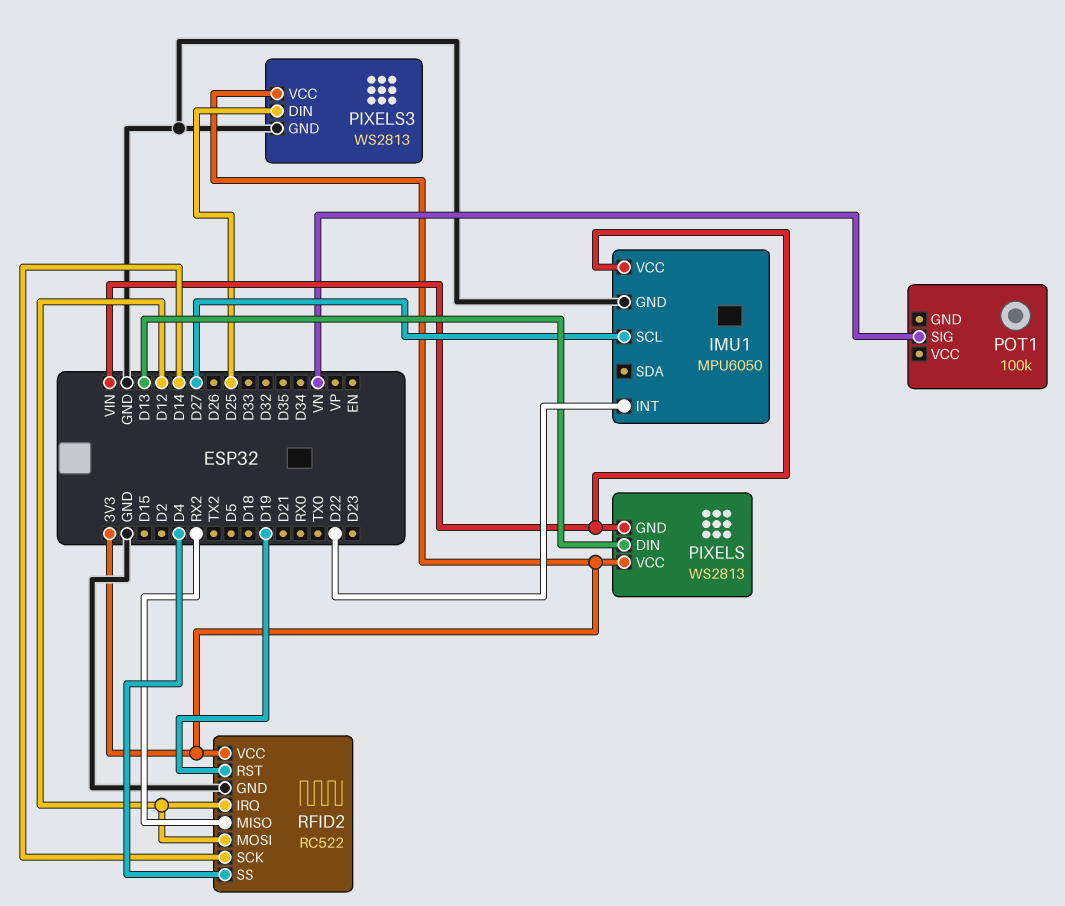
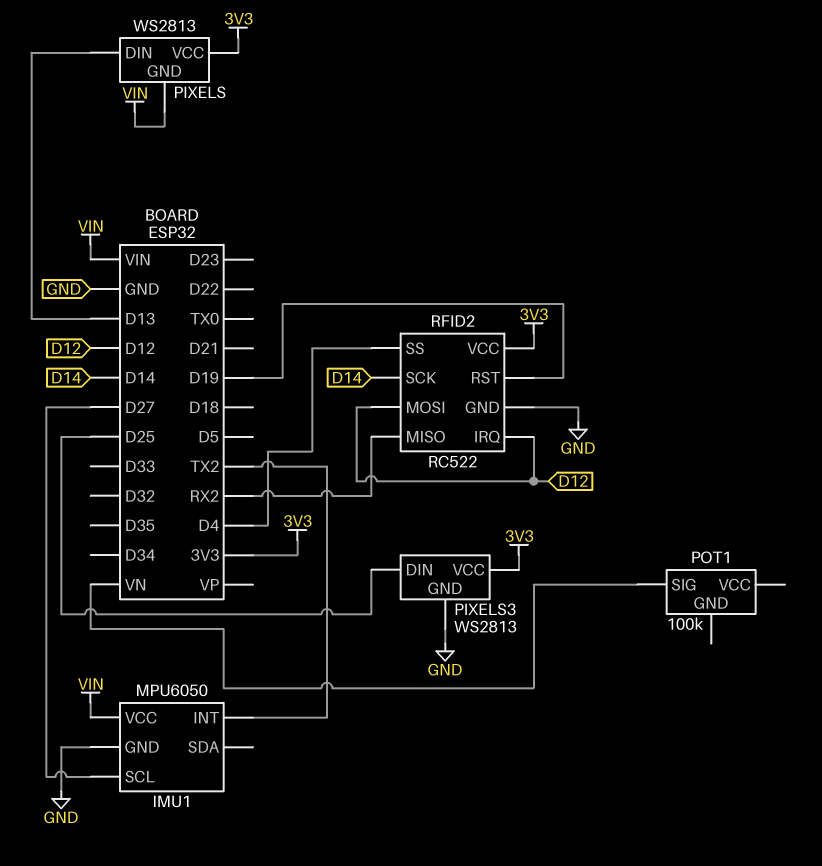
IMU1 pin INT: D22 -> TX2

